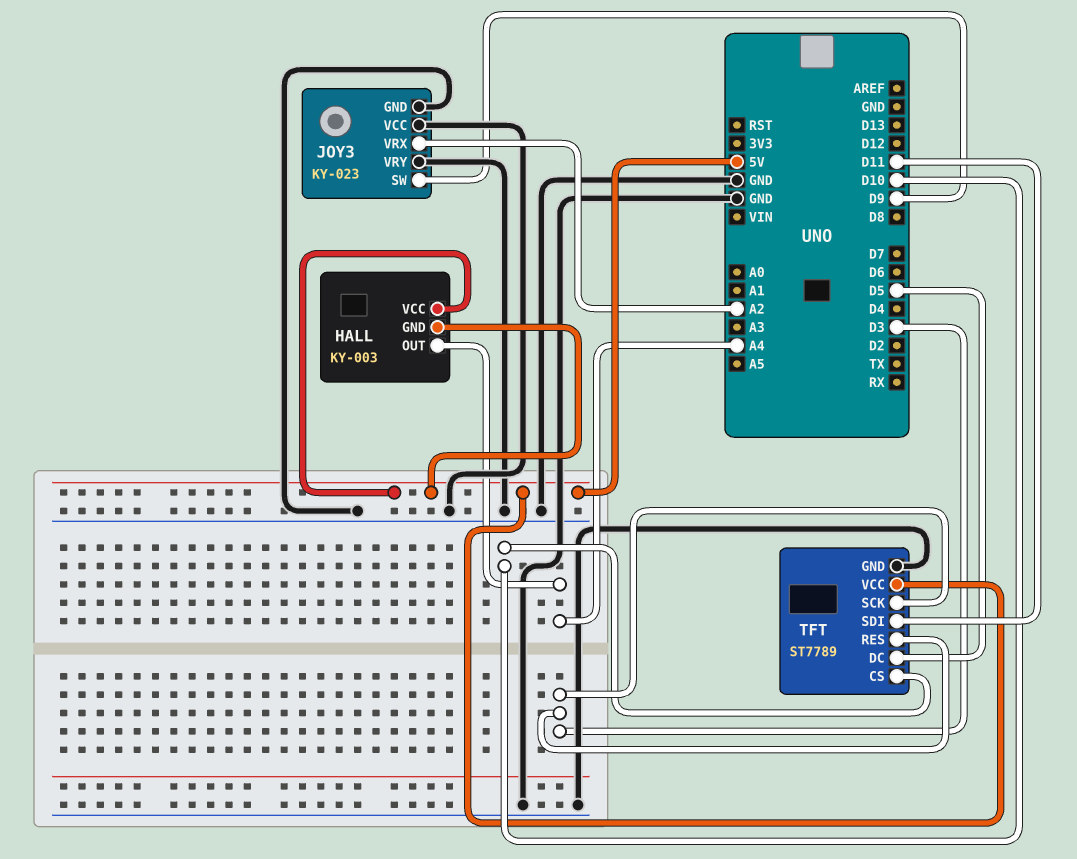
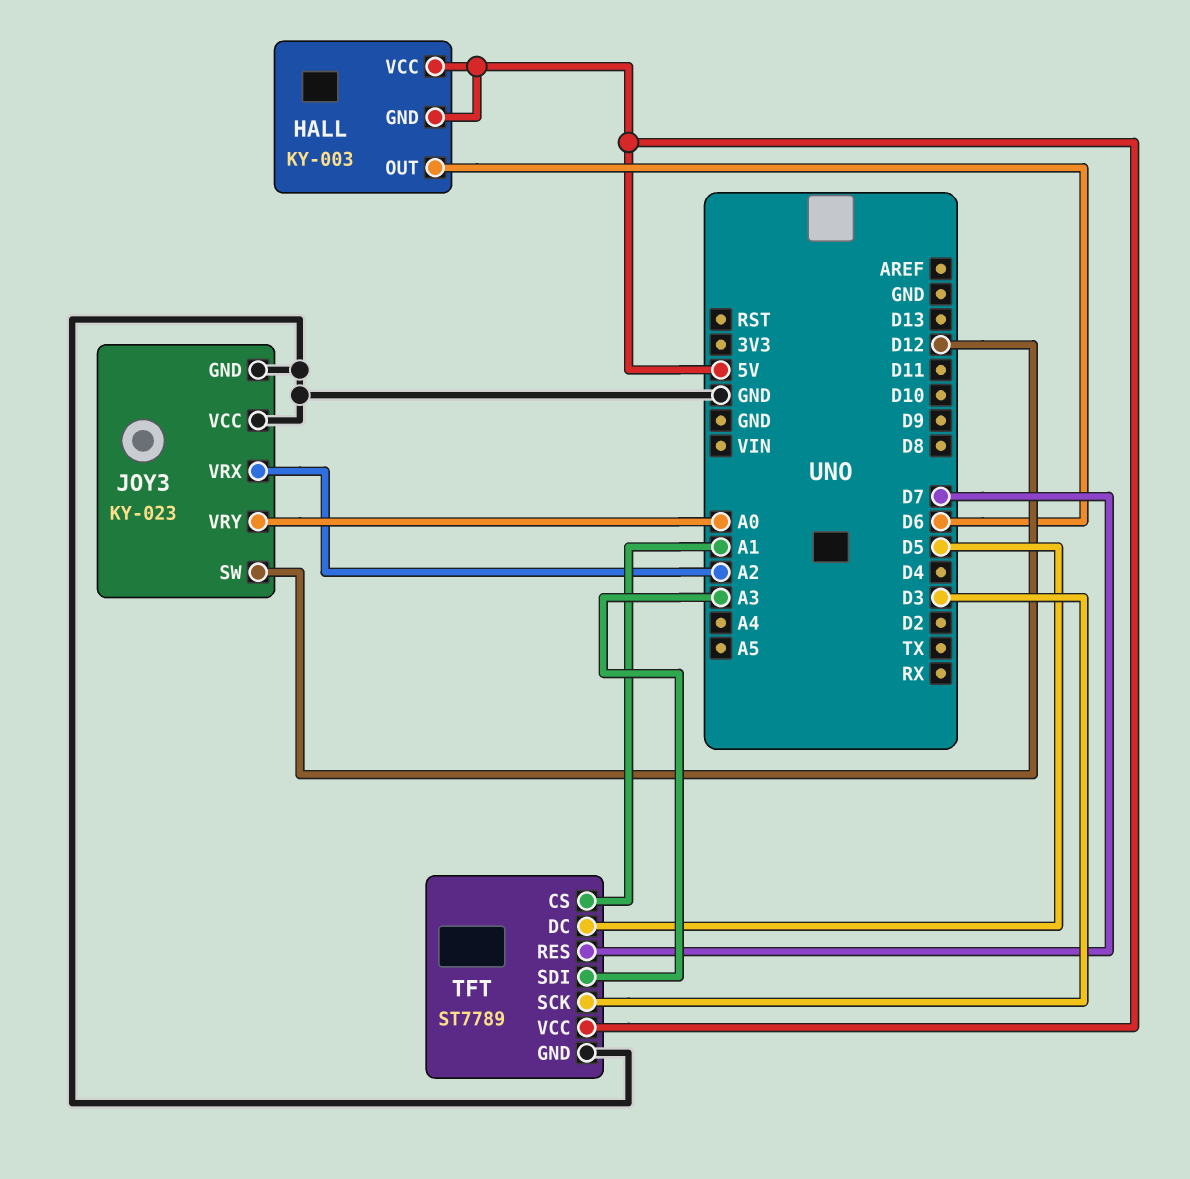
HALL pin OUT: A4 -> D6
JOY3 pin SW: D9 -> D12
JOY3 pin VRY: GND -> A0
TFT pin CS: D10 -> A1
TFT pin RES: D3 -> D7
TFT pin SDI: D11 -> A3

